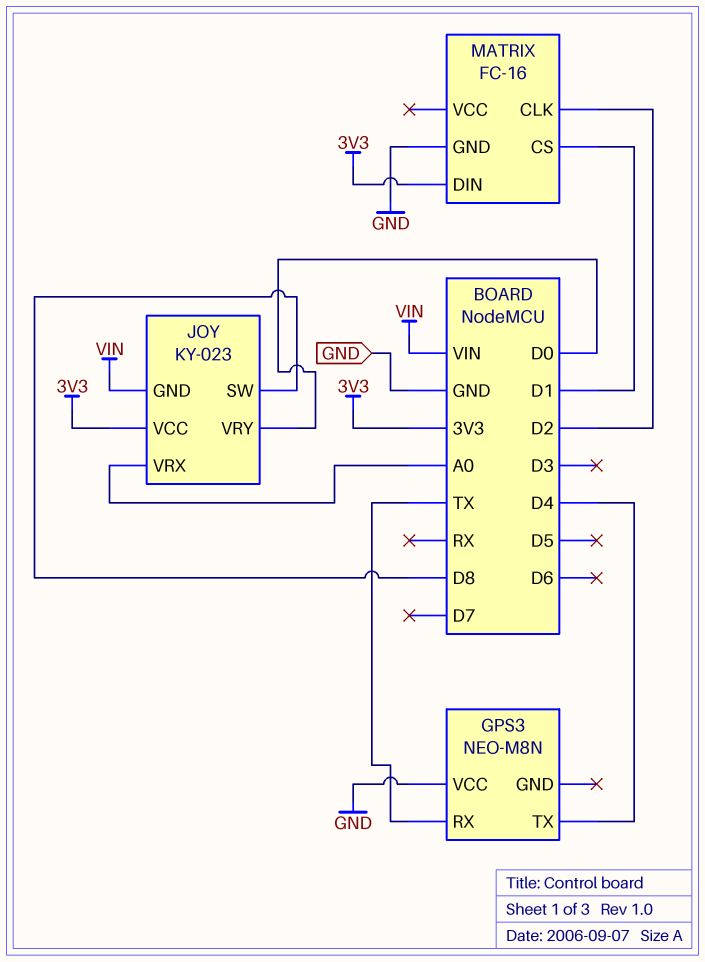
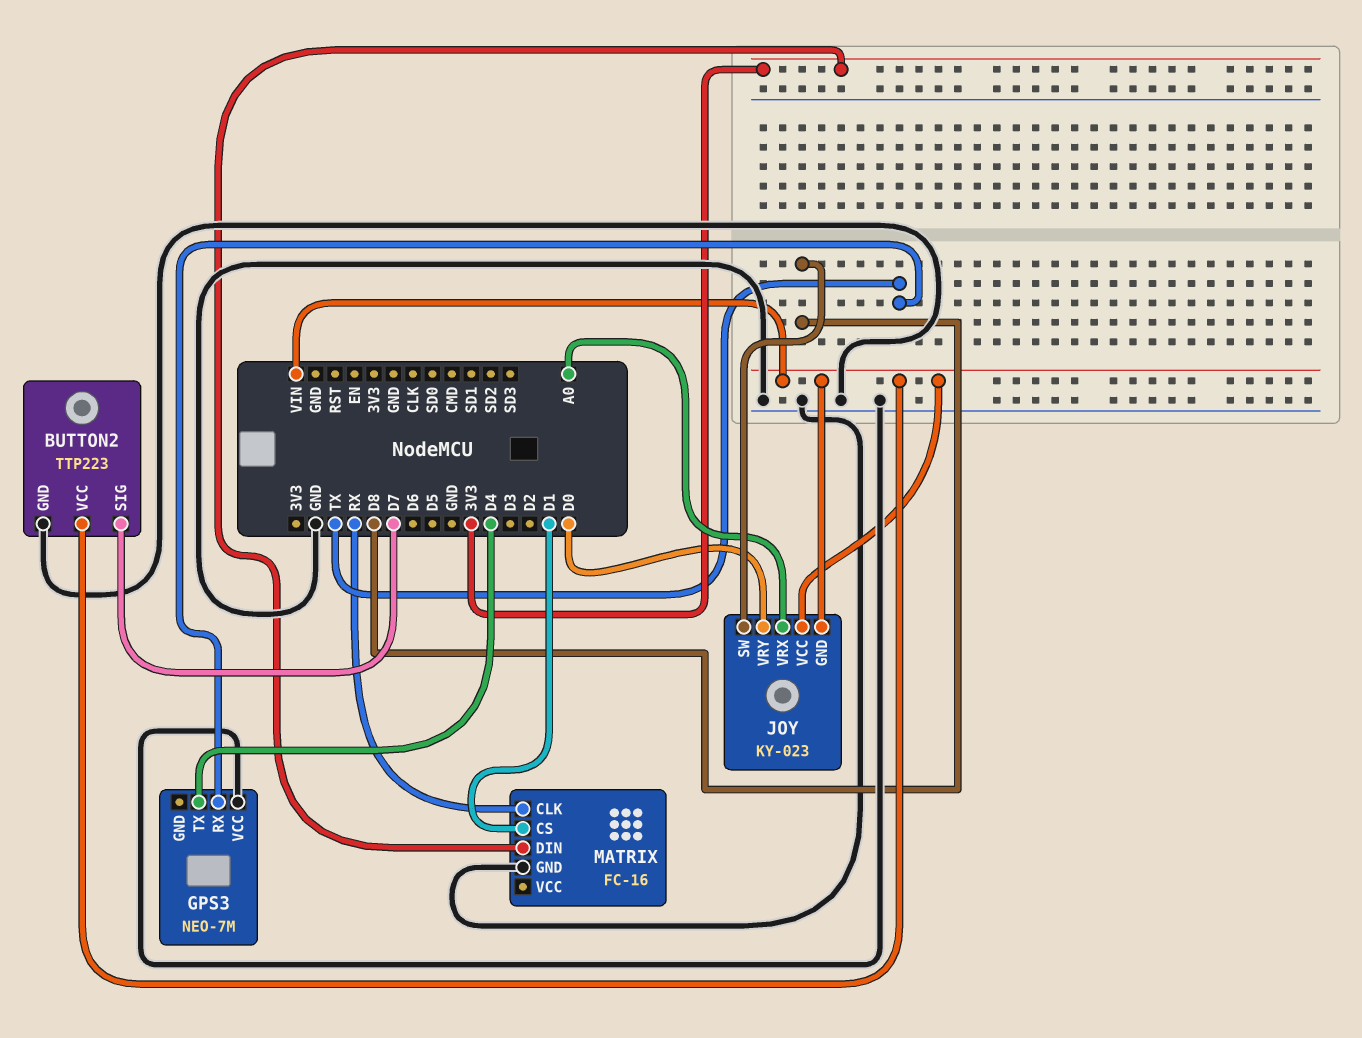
BUTTON2: none -> TTP223
BUTTON2 pin GND: none -> GND
BUTTON2 pin SIG: none -> D7
BUTTON2 pin VCC: none -> VIN
GPS3: NEO-M8N -> NEO-7M
JOY pin VCC: 3V3 -> VIN
MATRIX pin CLK: D2 -> RX

